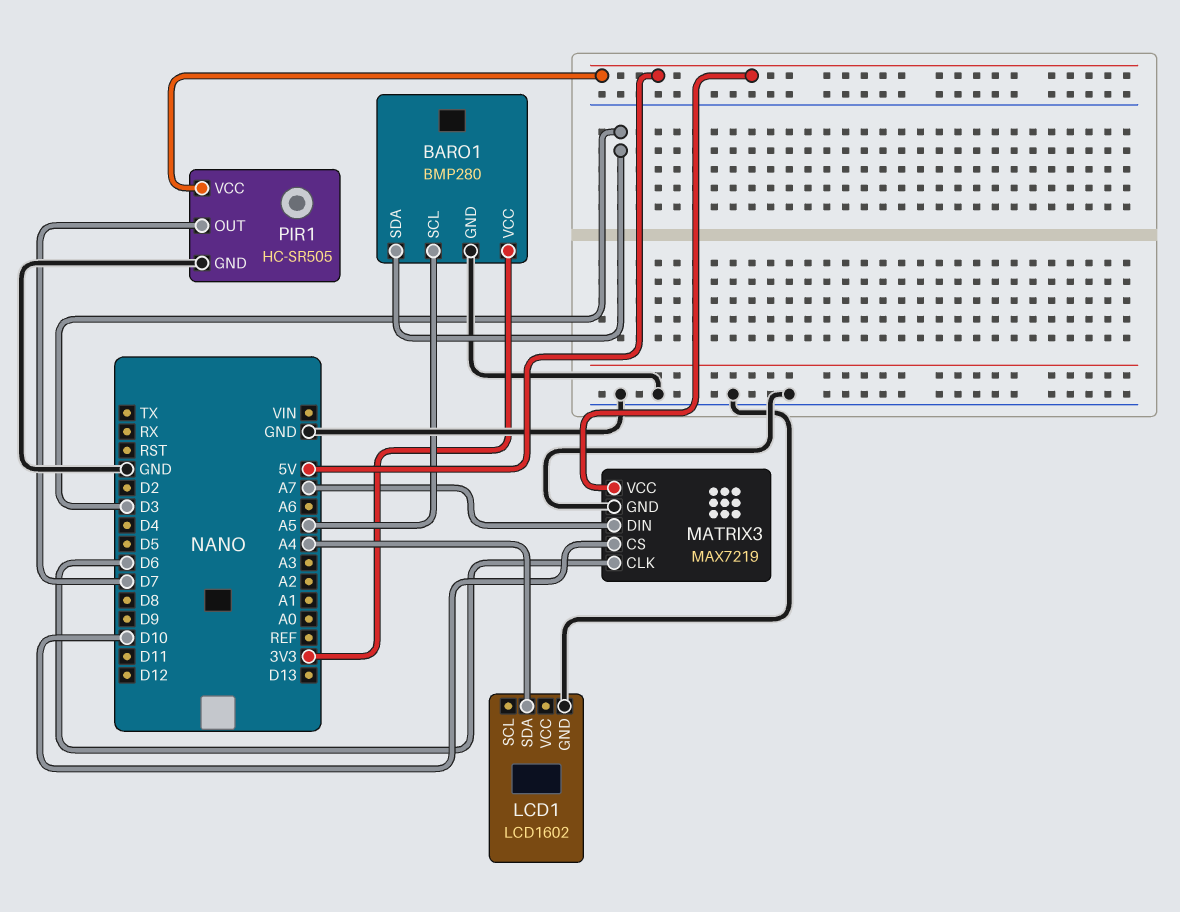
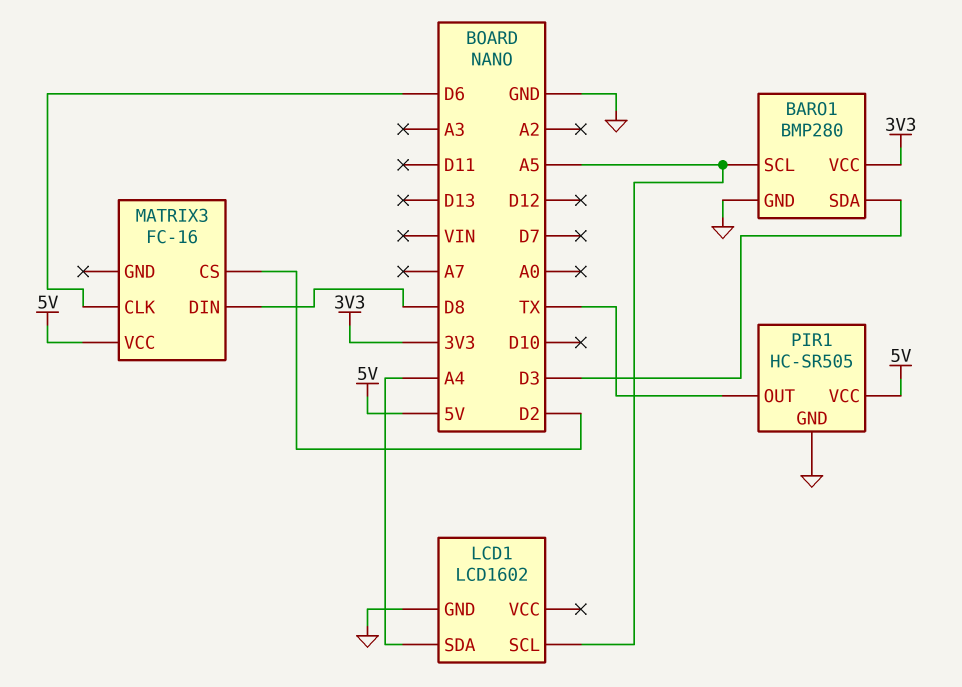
LCD1 pin SCL: none -> A5
MATRIX3: MAX7219 -> FC-16
MATRIX3 pin CS: D10 -> D2
MATRIX3 pin DIN: A7 -> D8
MATRIX3 pin GND: GND -> none
PIR1 pin OUT: D7 -> TX

